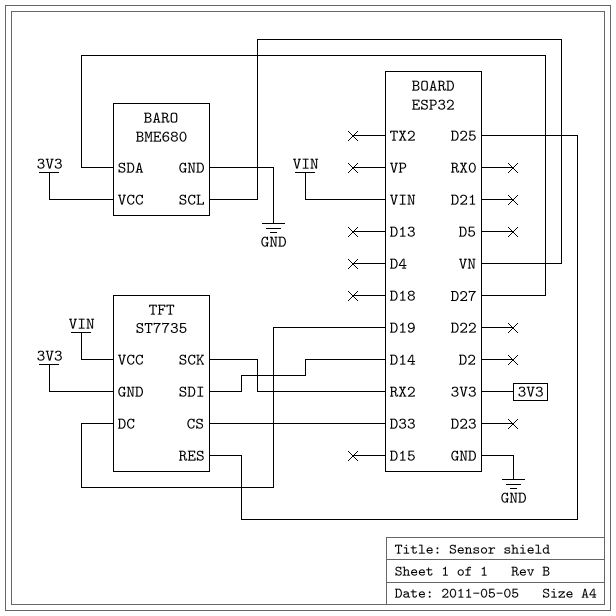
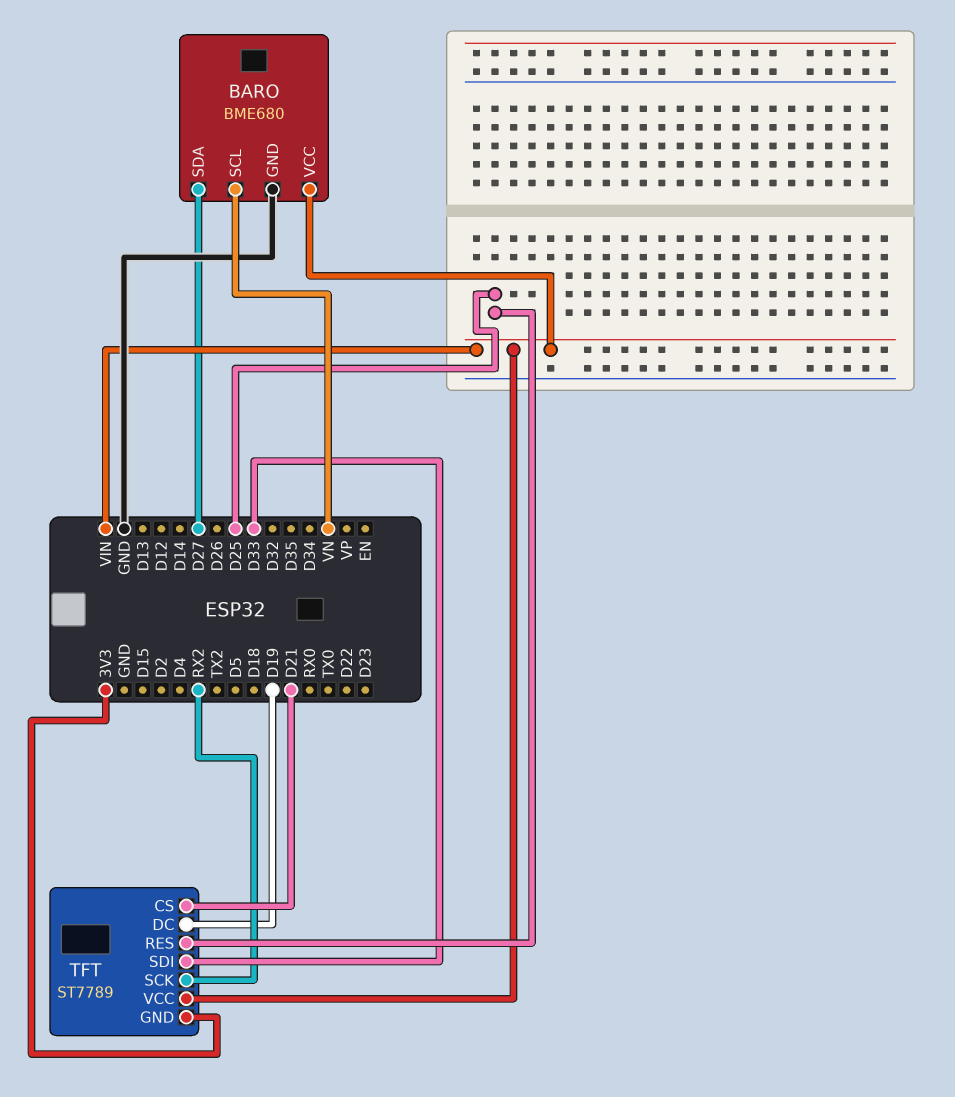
BARO pin VCC: 3V3 -> VIN
TFT: ST7735 -> ST7789
TFT pin CS: D33 -> D21
TFT pin SDI: D14 -> D33

